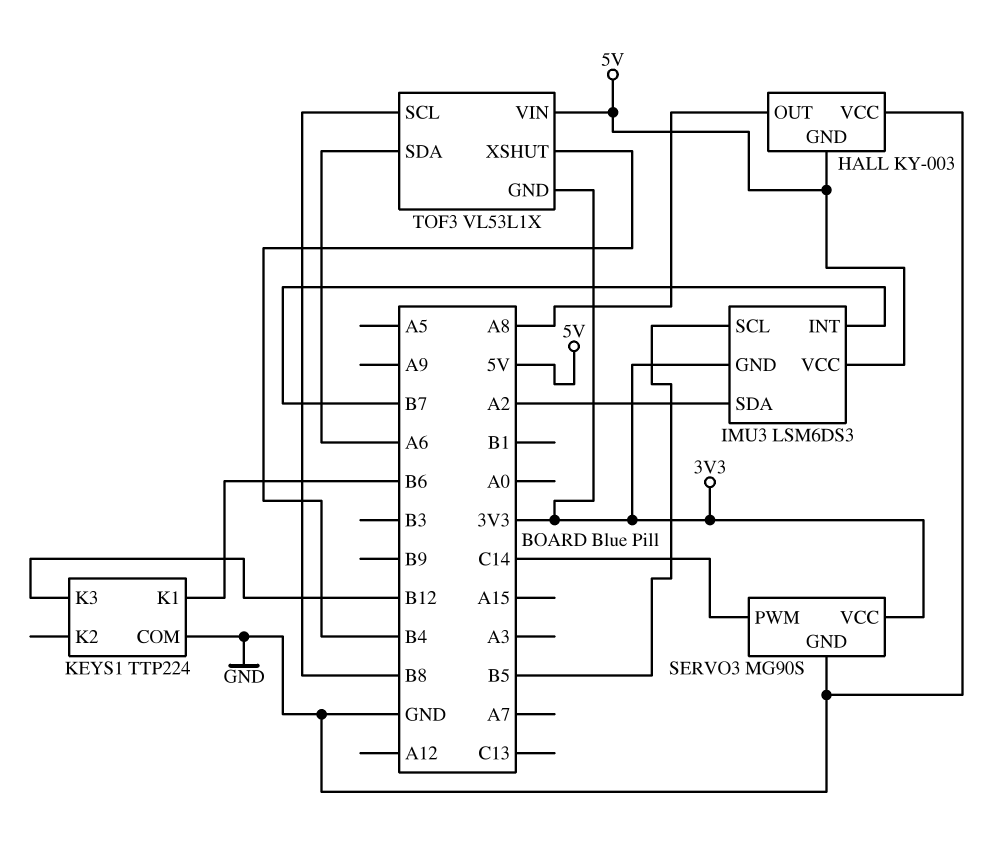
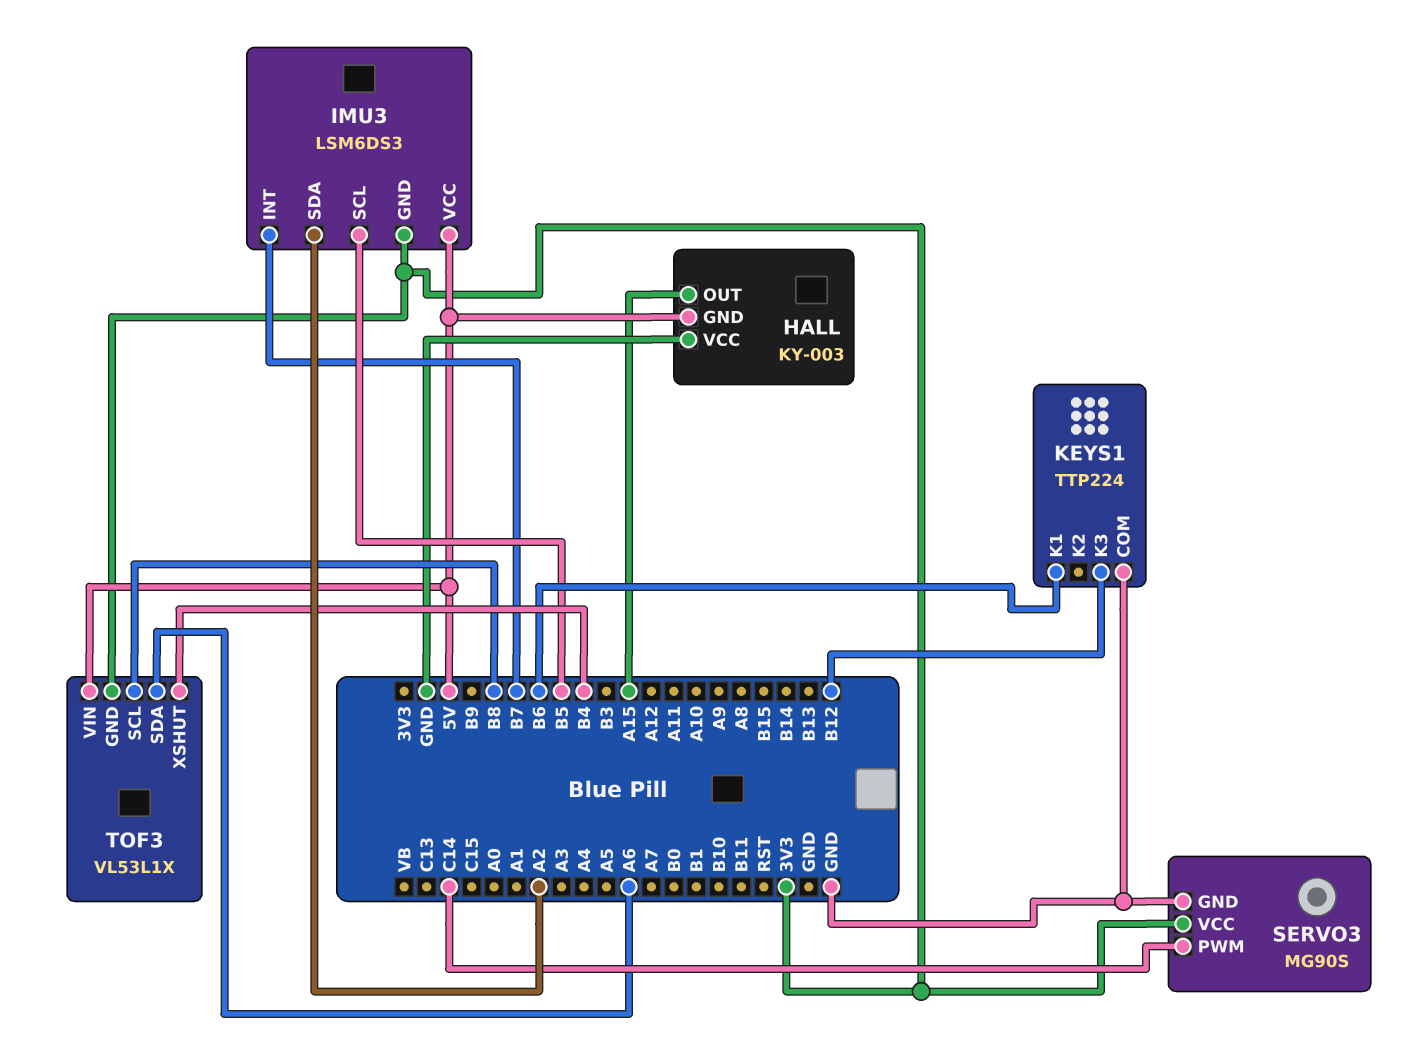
HALL pin OUT: A8 -> A15

